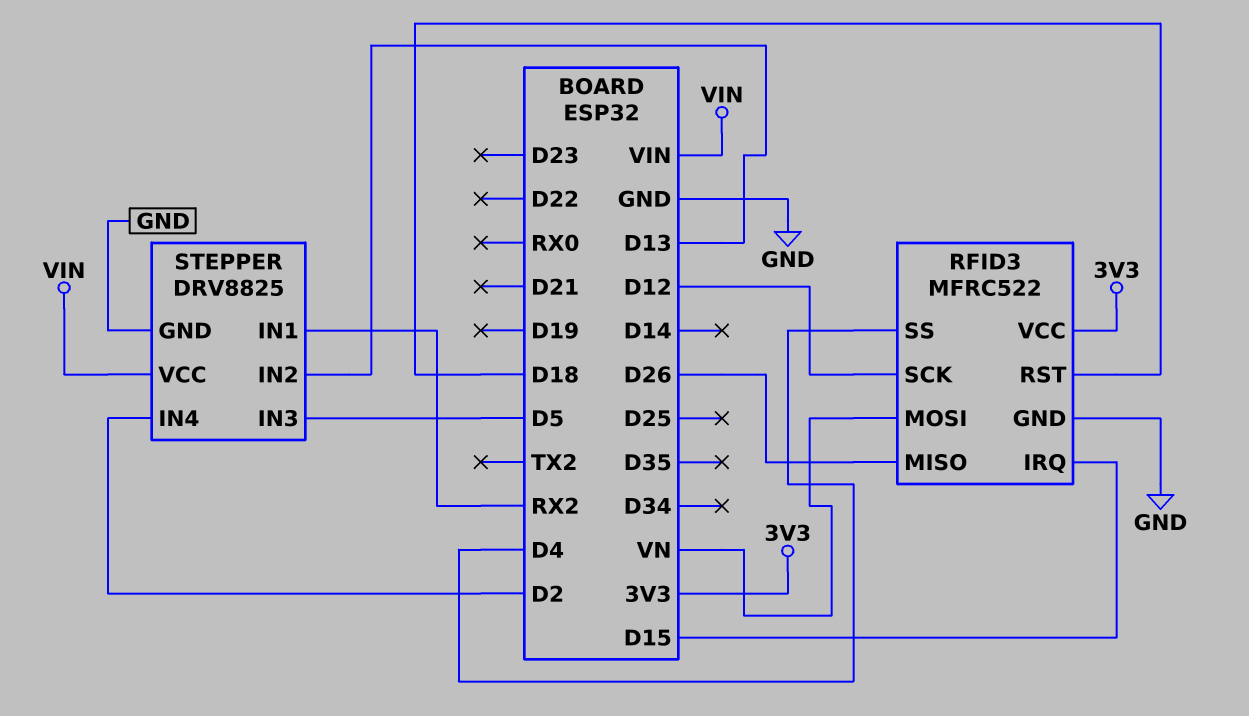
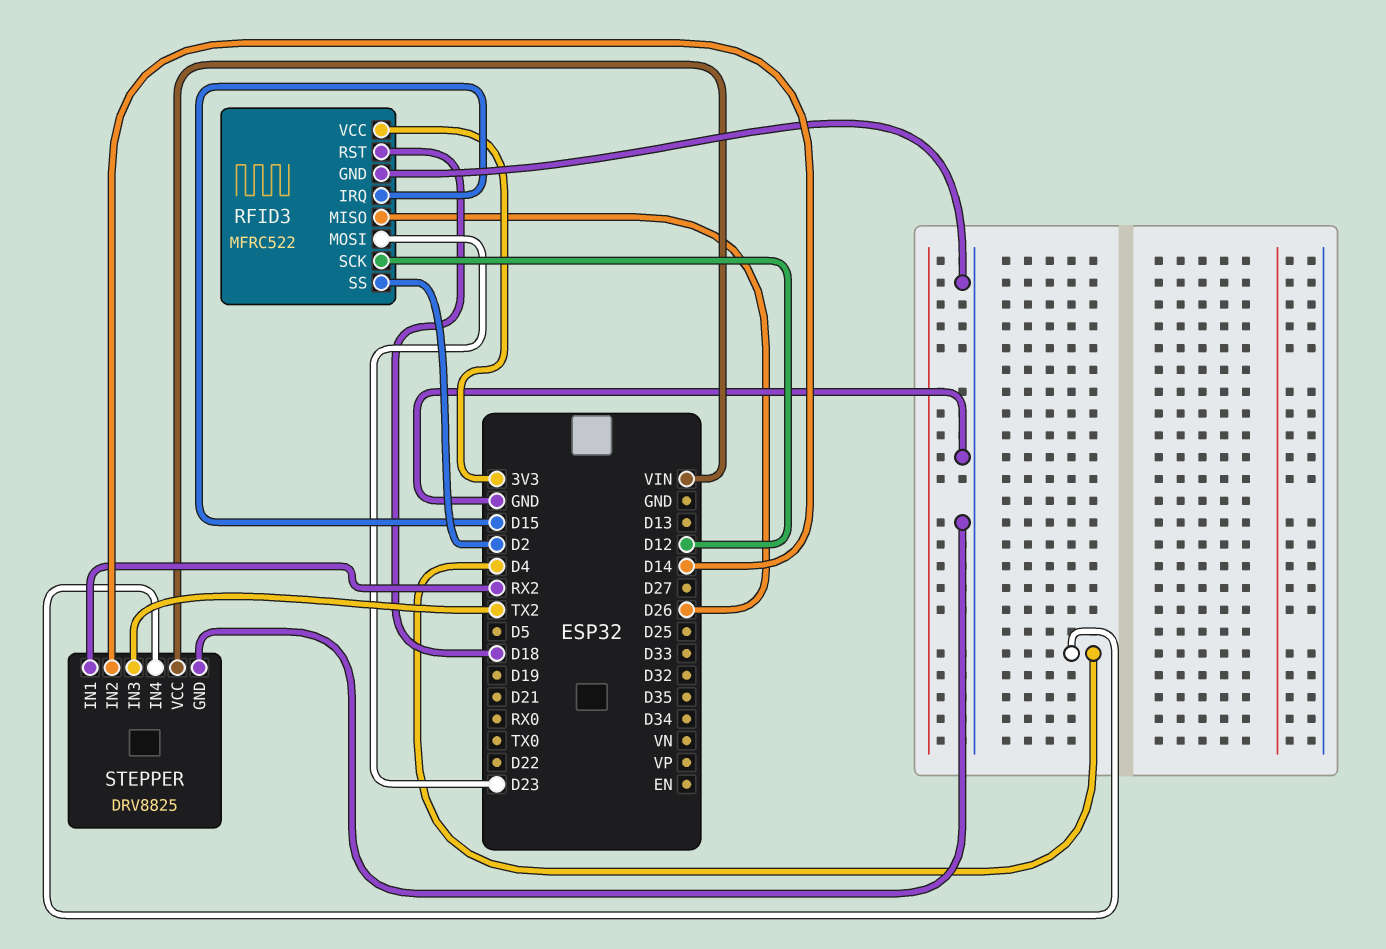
RFID3 pin MOSI: VN -> D23
RFID3 pin SS: D4 -> D2
STEPPER pin IN2: D13 -> D14
STEPPER pin IN3: D5 -> TX2
STEPPER pin IN4: D2 -> D4

